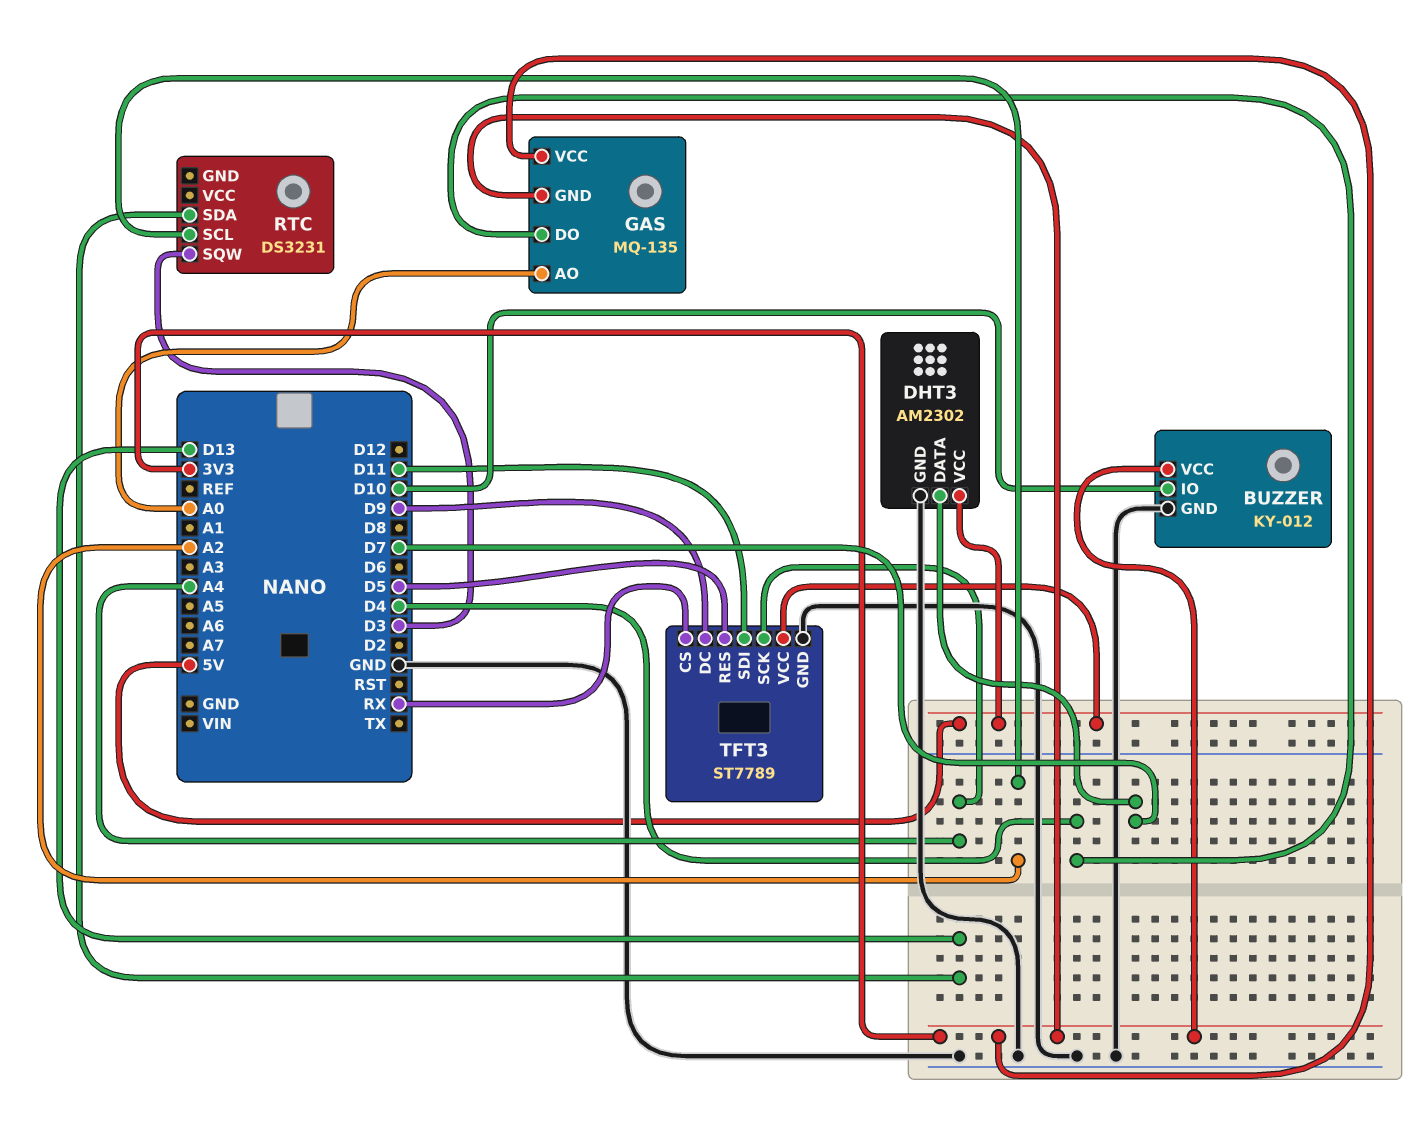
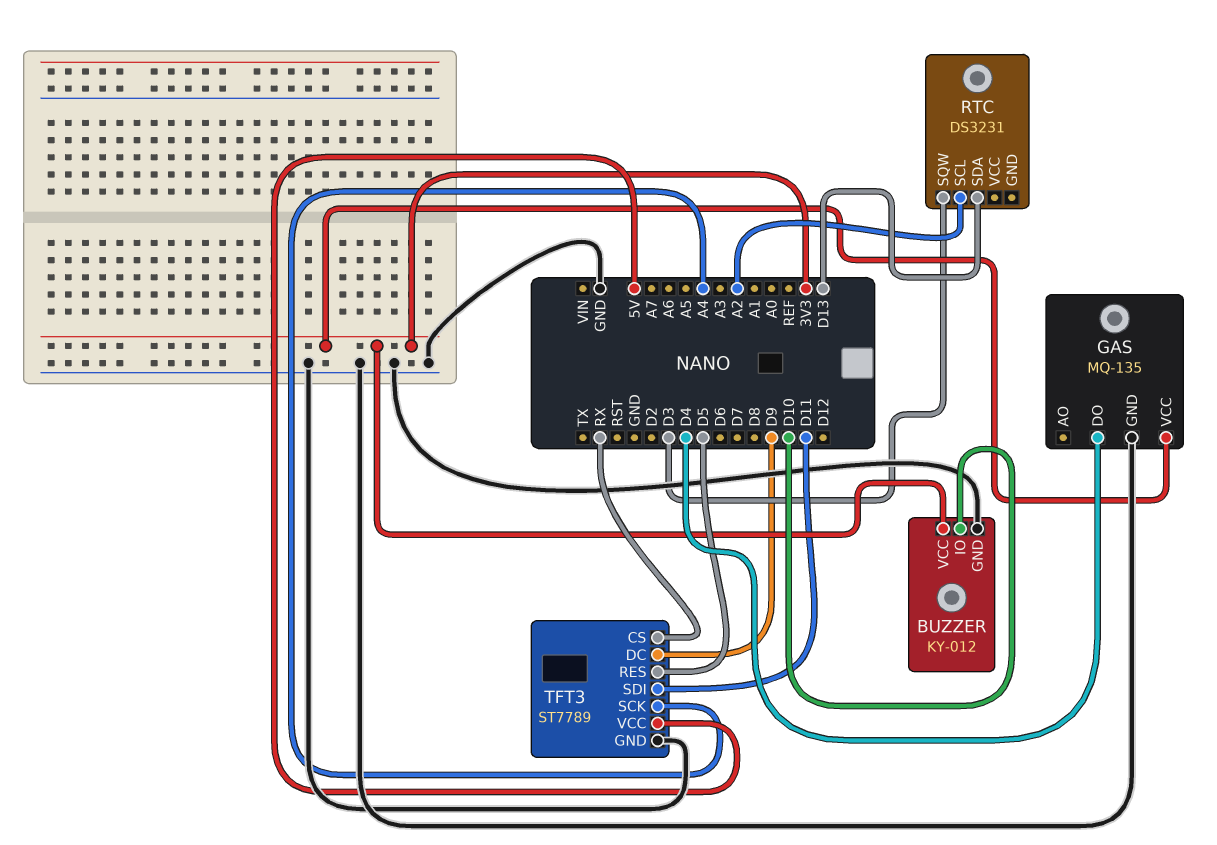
DHT3: AM2302 -> none
DHT3 pin DATA: D7 -> none
DHT3 pin GND: GND -> none
DHT3 pin VCC: 5V -> none
GAS pin AO: A0 -> none
GAS pin GND: 3V3 -> GND

